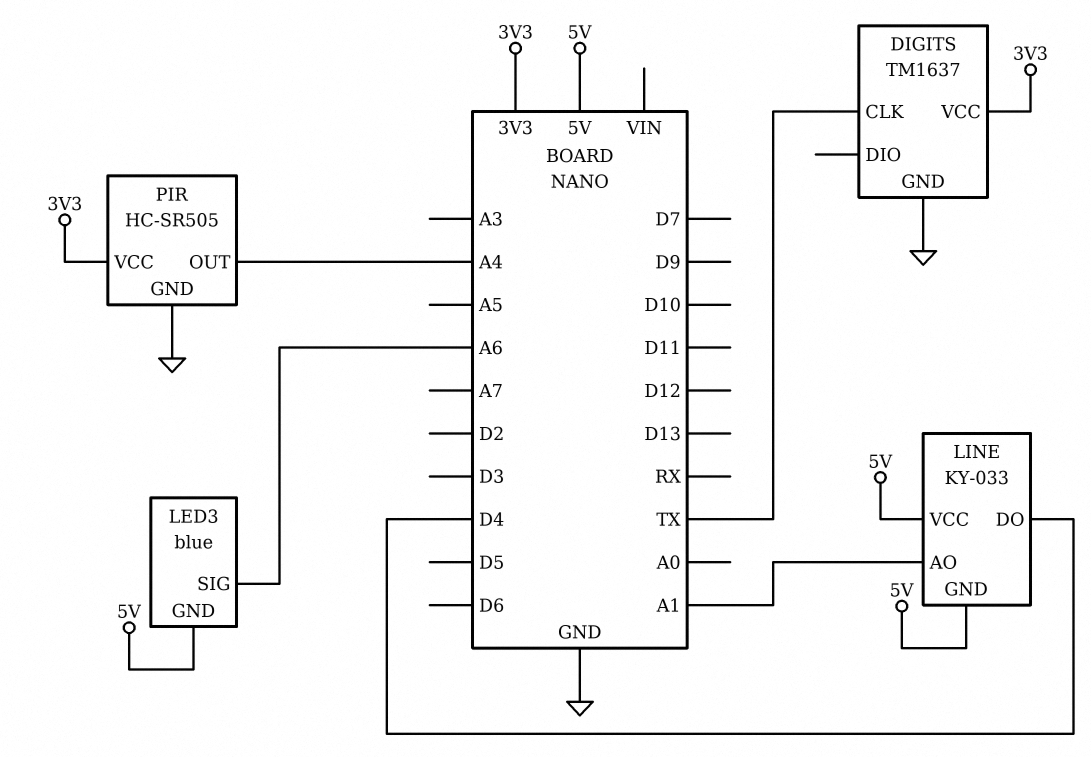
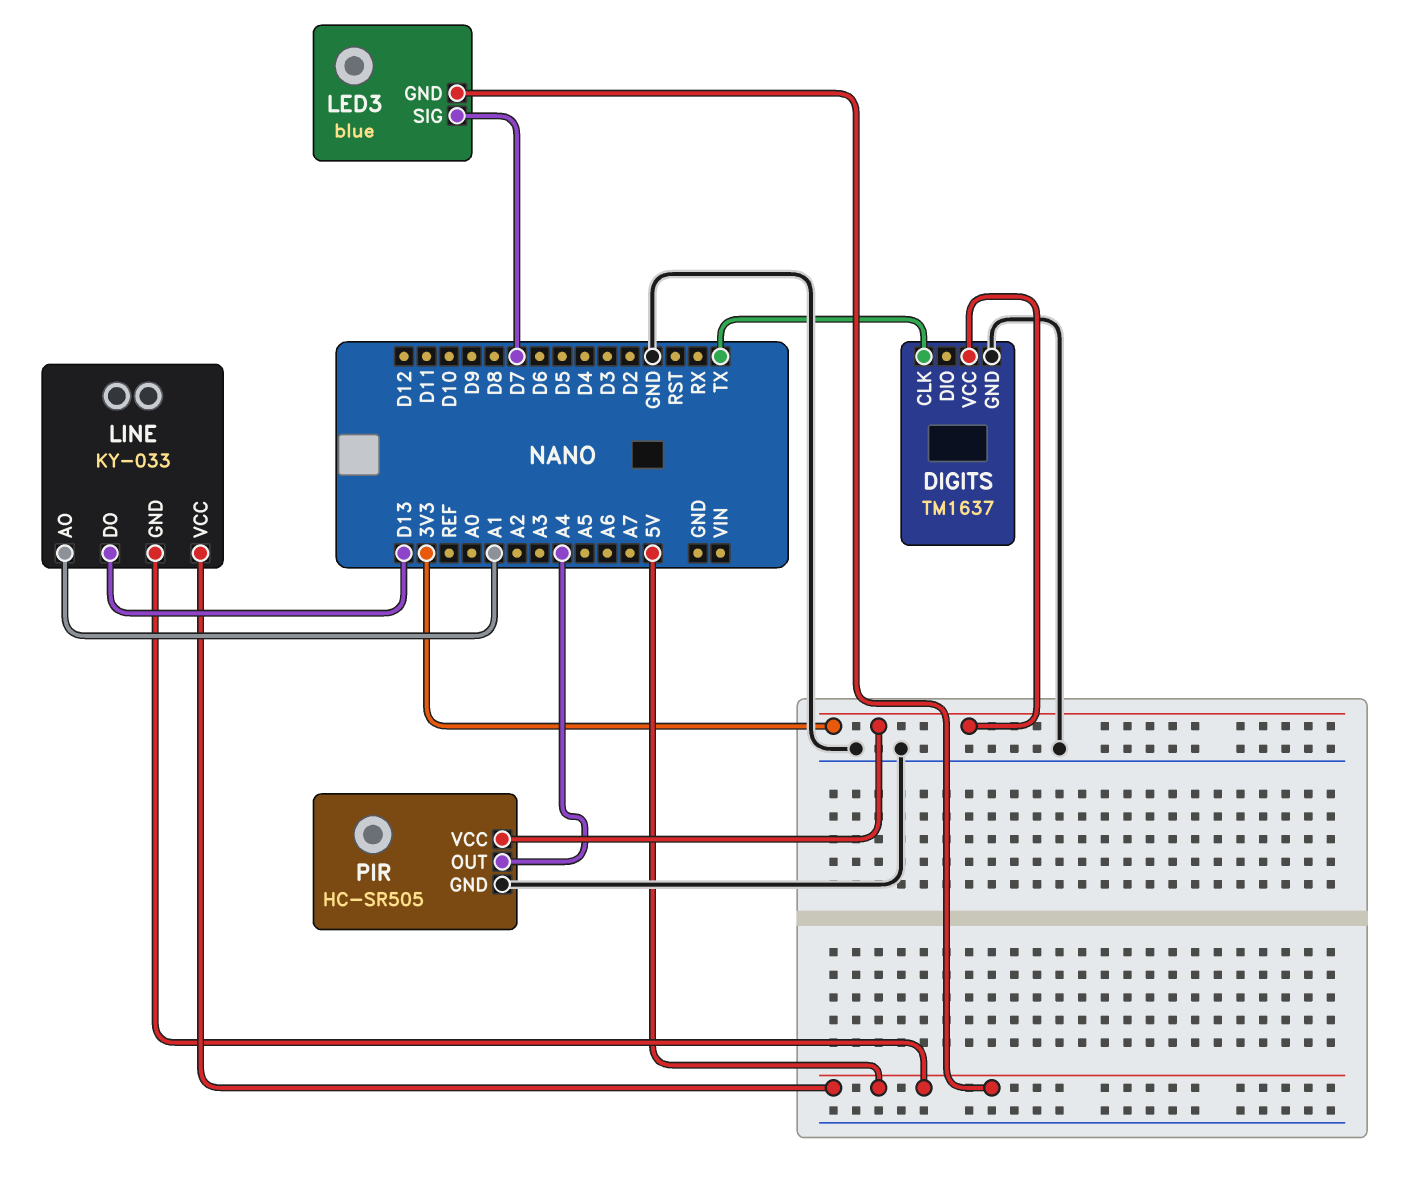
LED3 pin SIG: A6 -> D7
LINE pin DO: D4 -> D13

